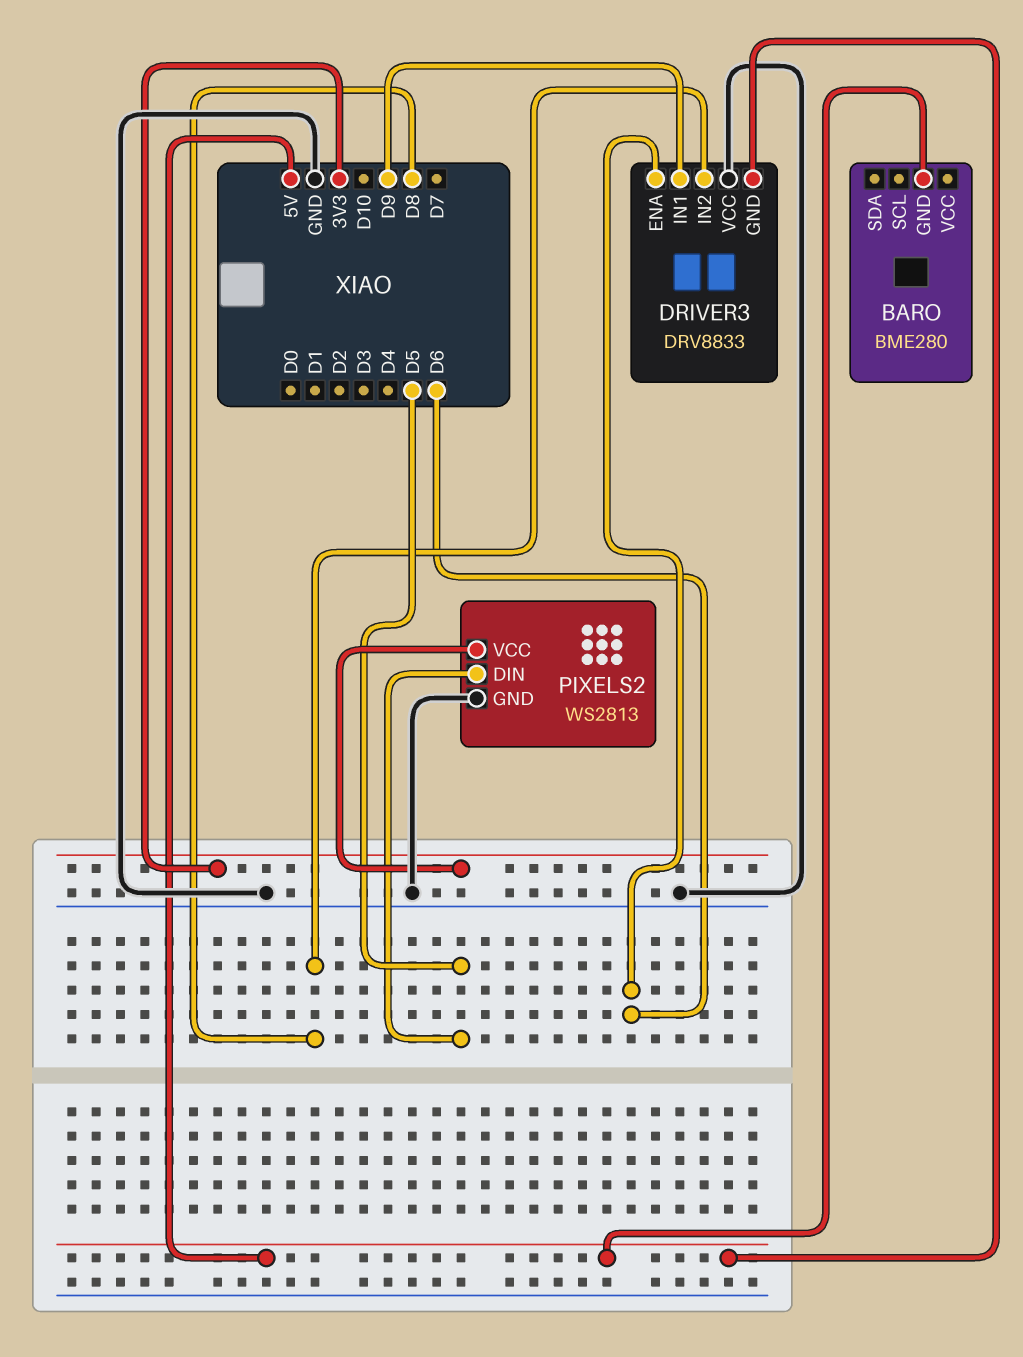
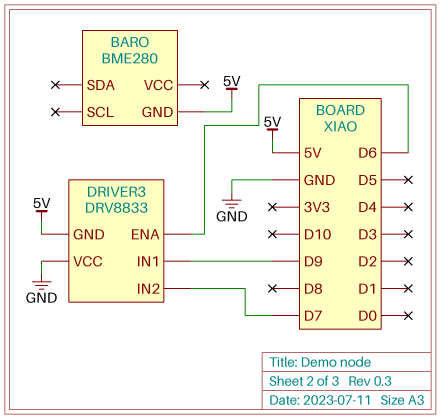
DRIVER3 pin IN2: D8 -> D7
PIXELS2: WS2813 -> none
PIXELS2 pin DIN: D5 -> none
PIXELS2 pin GND: GND -> none
PIXELS2 pin VCC: 3V3 -> none

